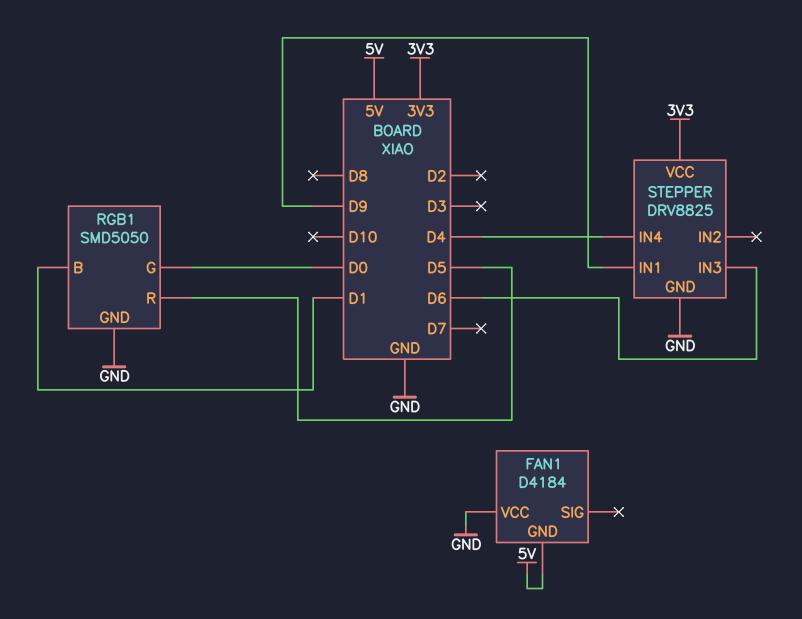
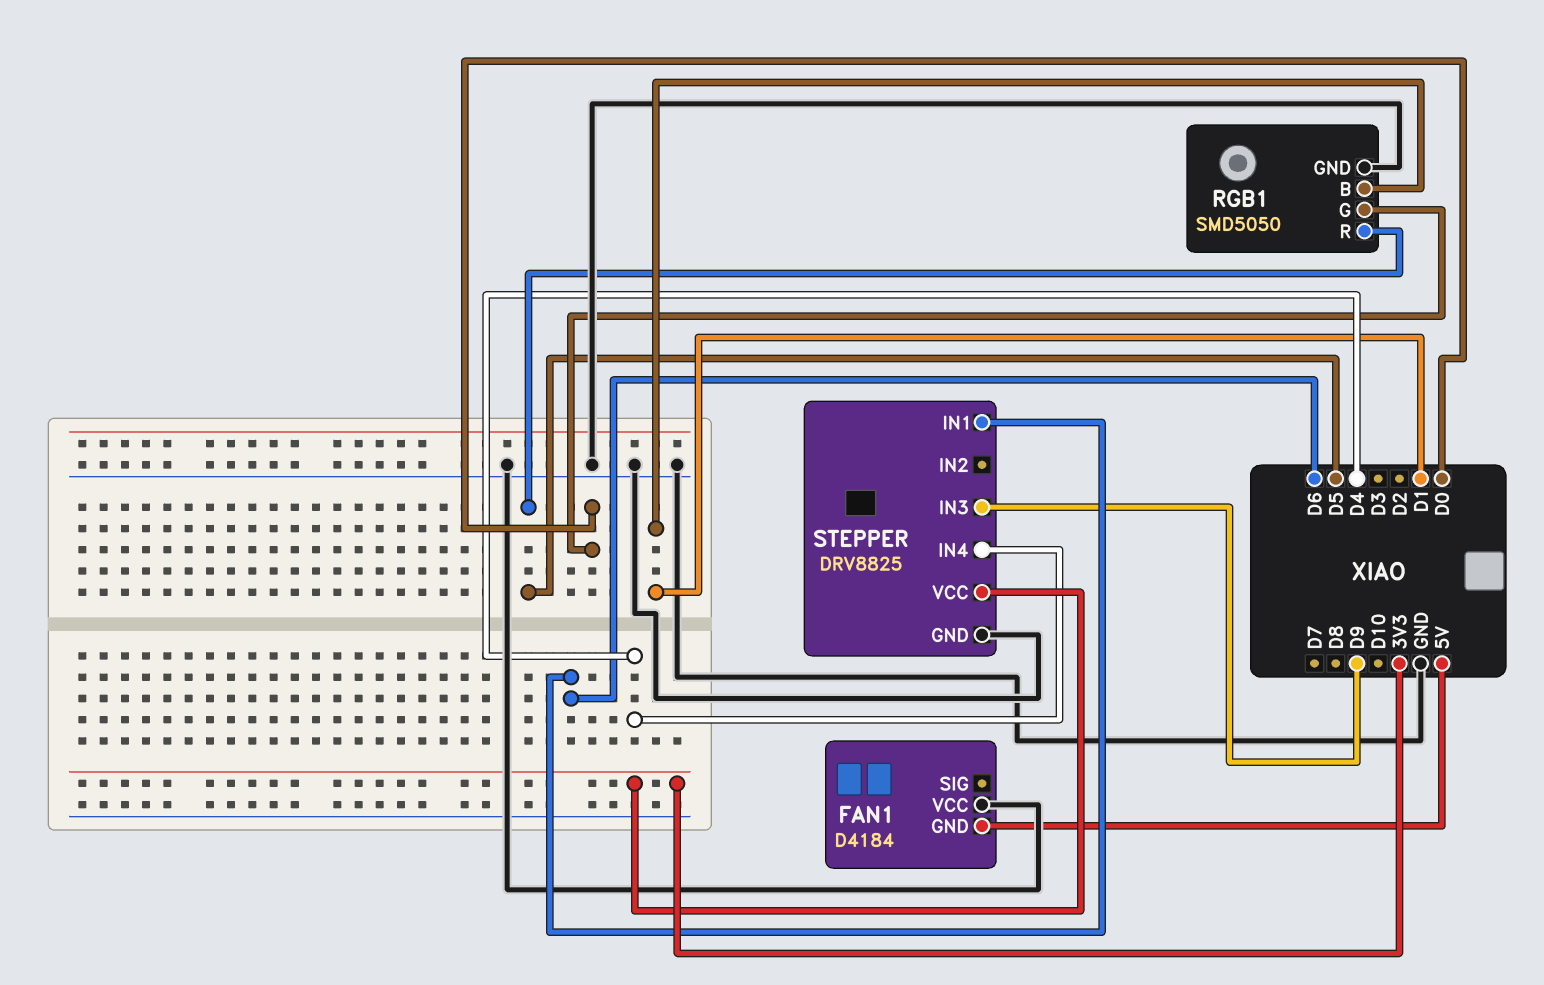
STEPPER pin IN1: D9 -> D6
STEPPER pin IN3: D6 -> D9

